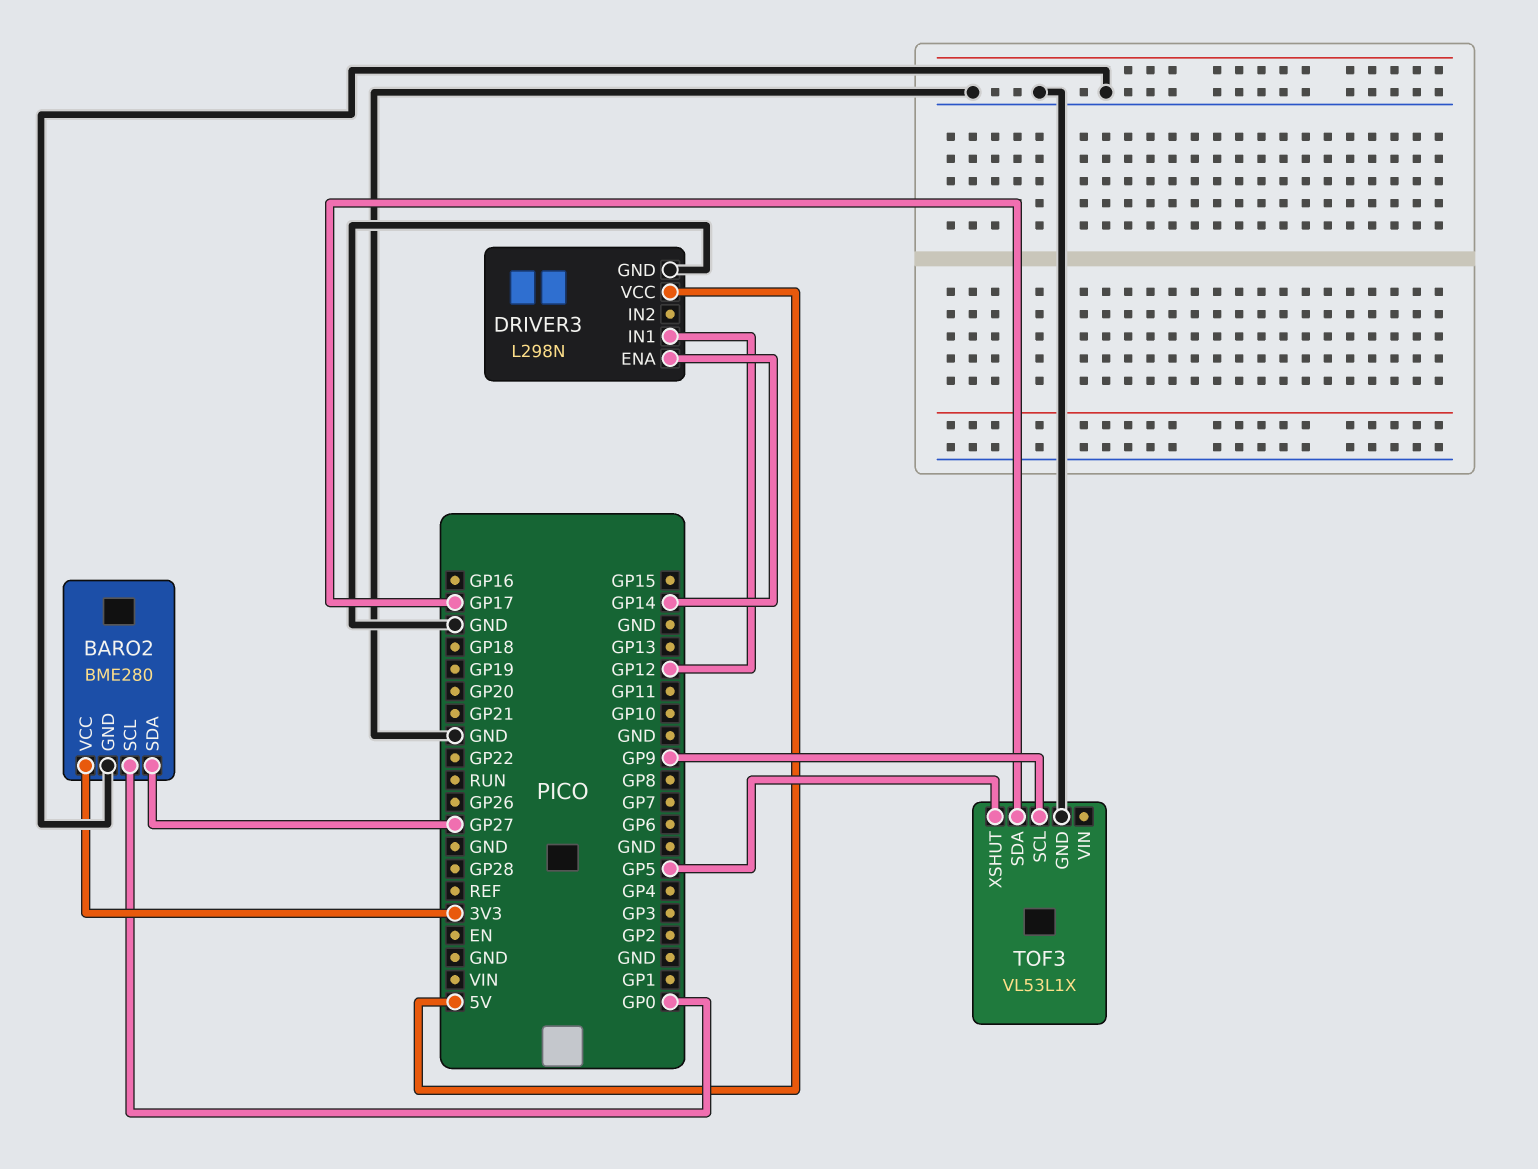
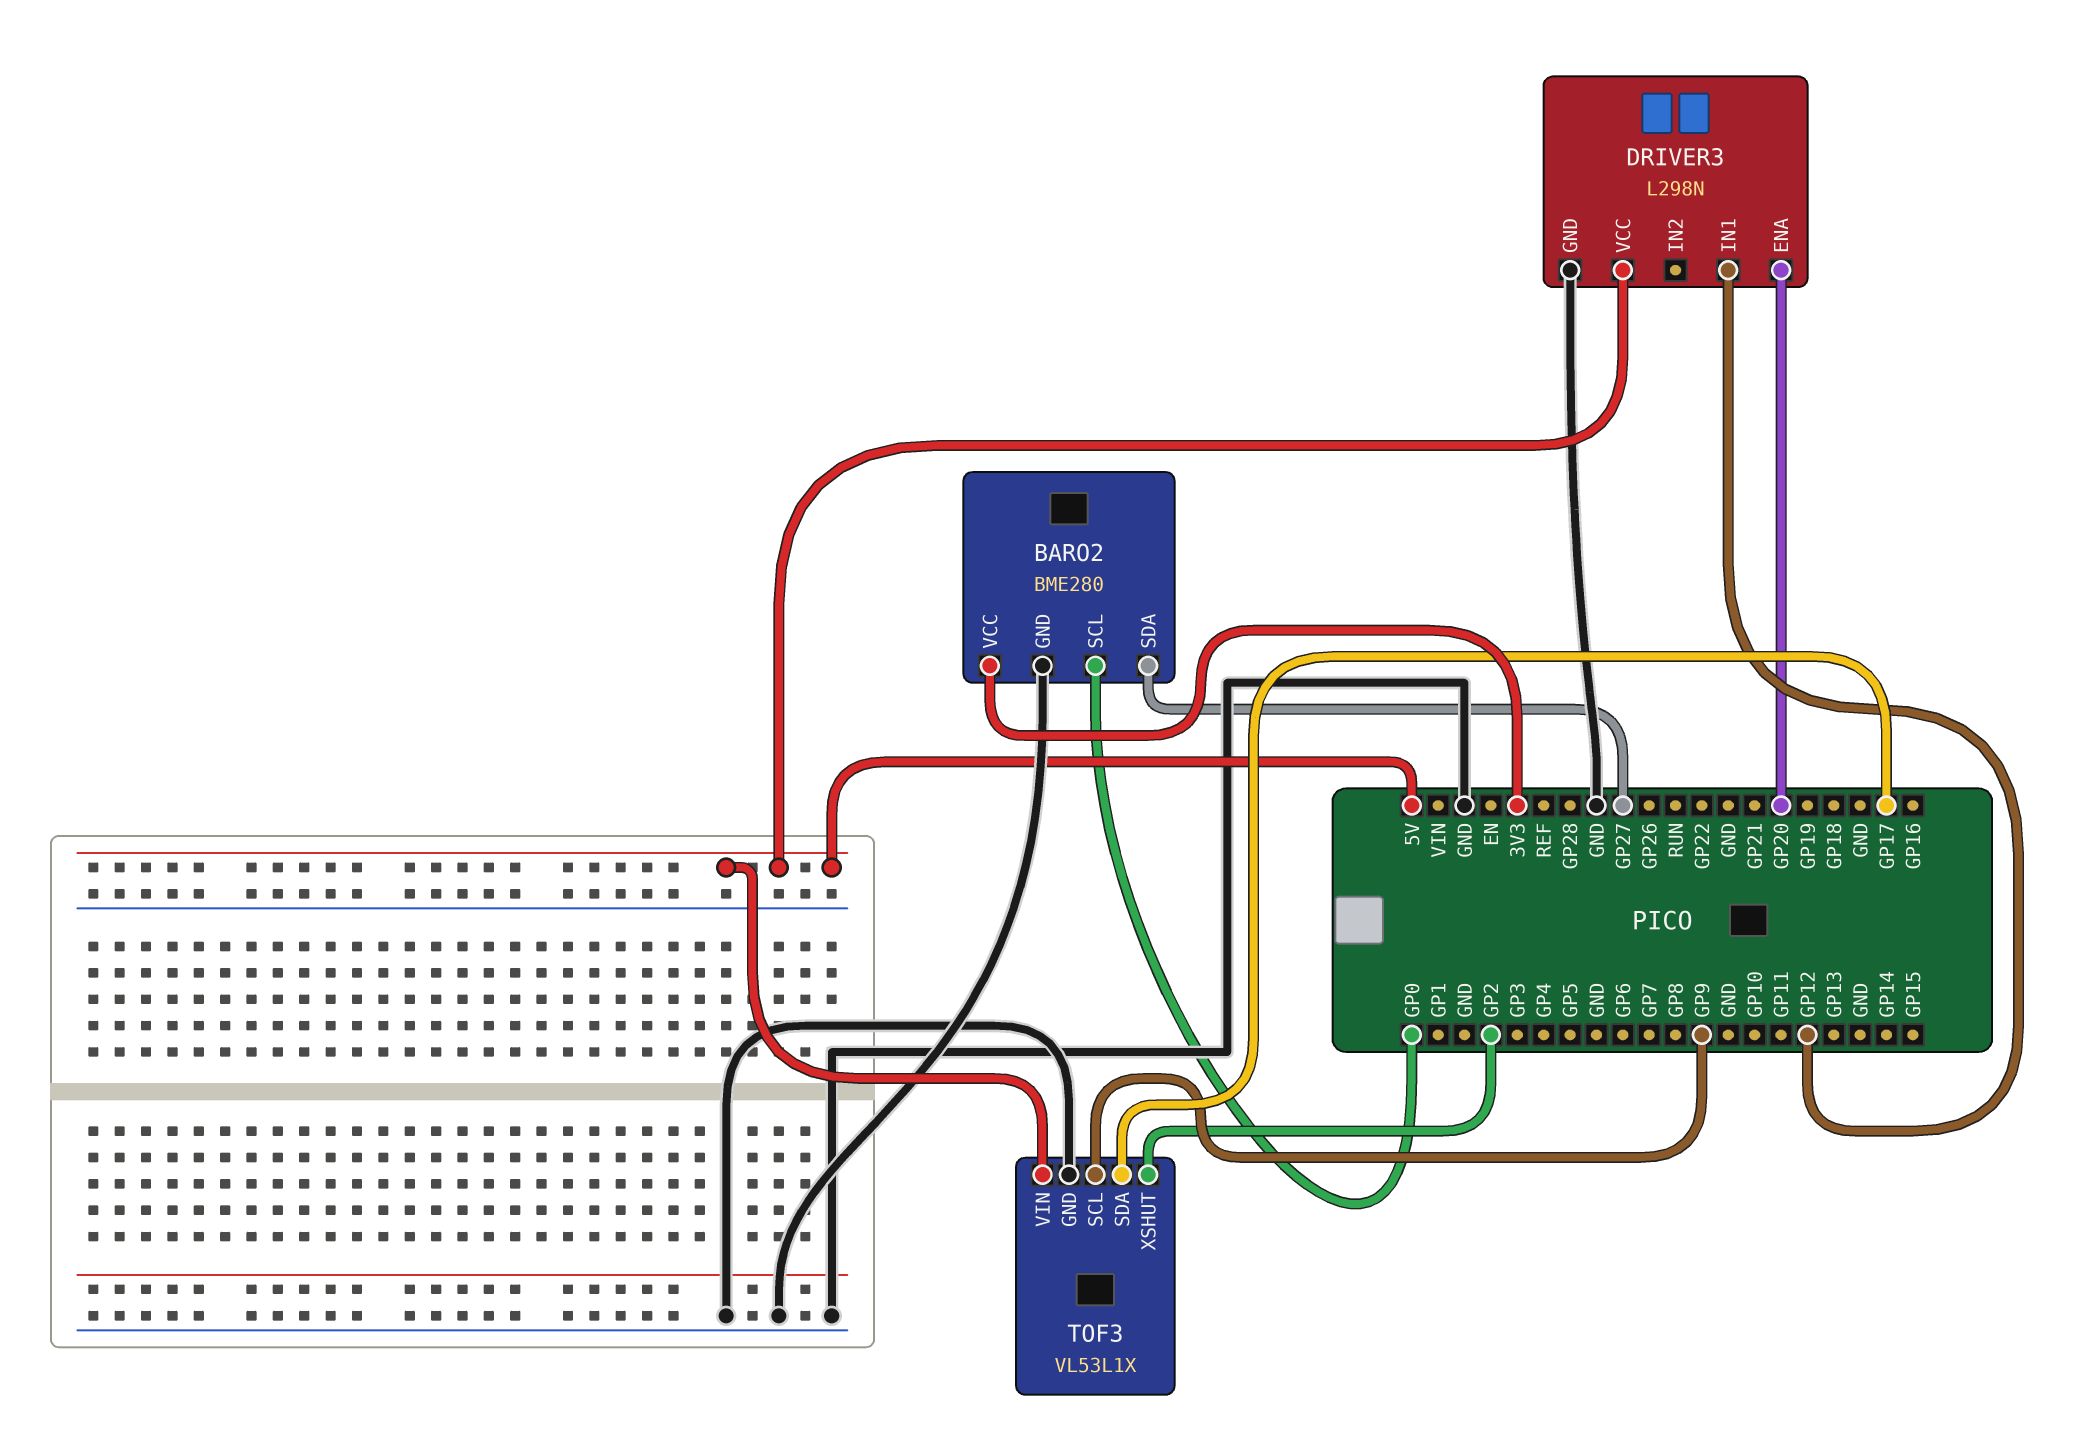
DRIVER3 pin ENA: GP14 -> GP20
TOF3 pin VIN: none -> 5V
TOF3 pin XSHUT: GP5 -> GP2

